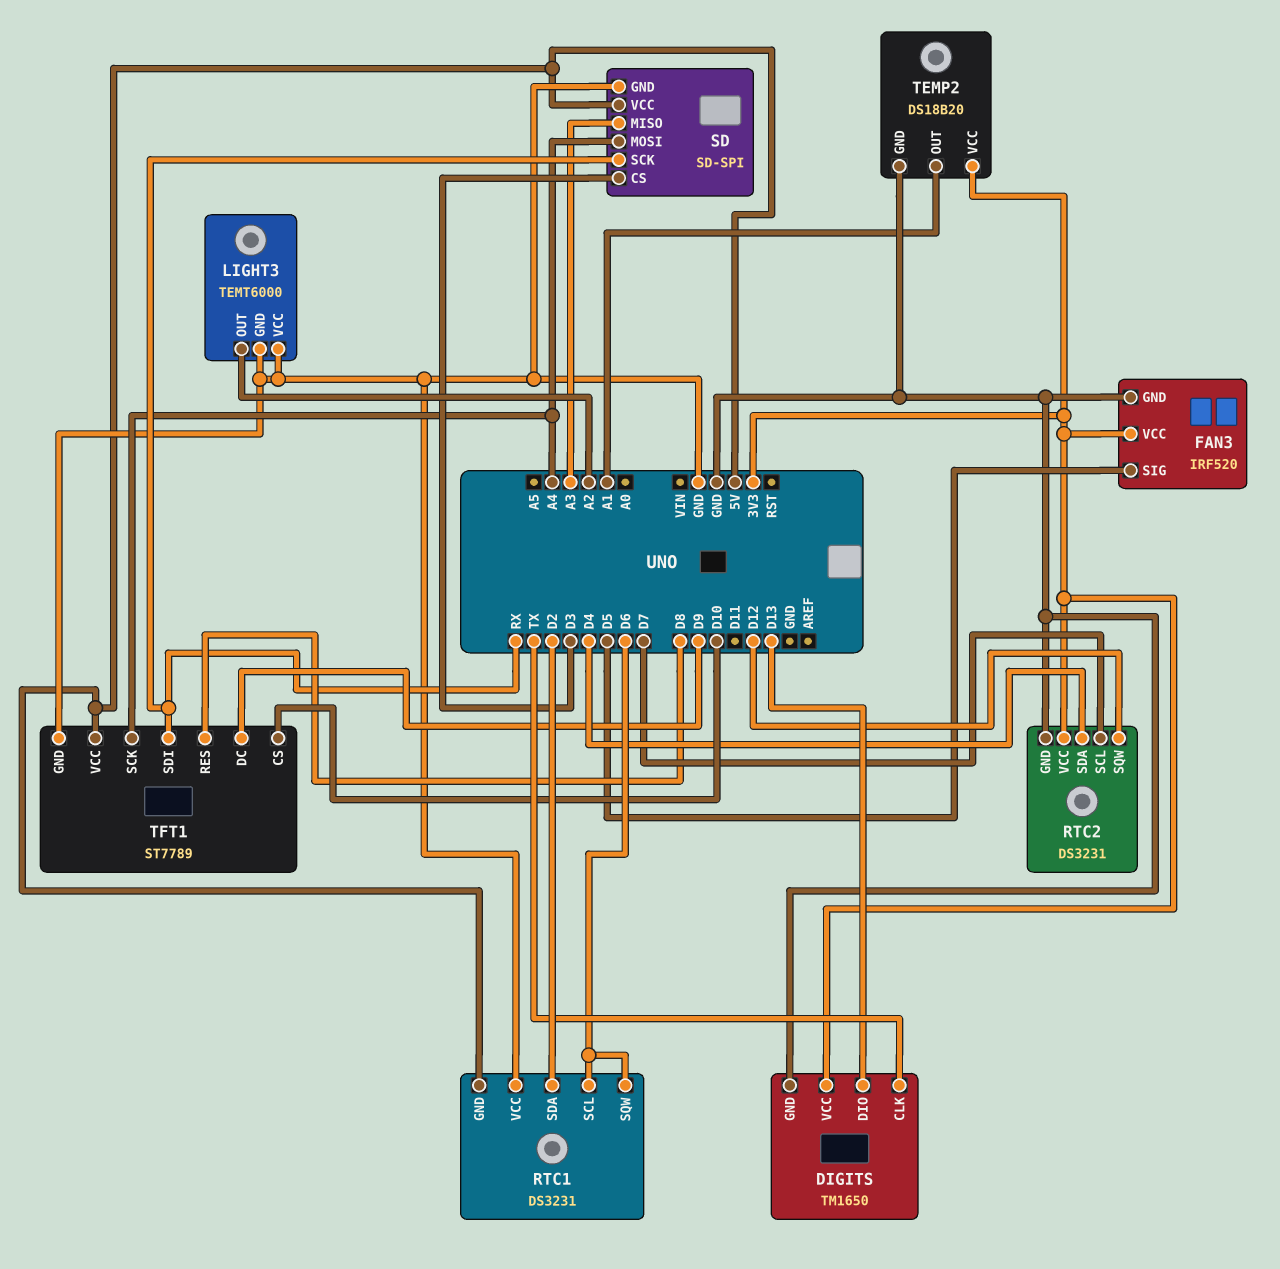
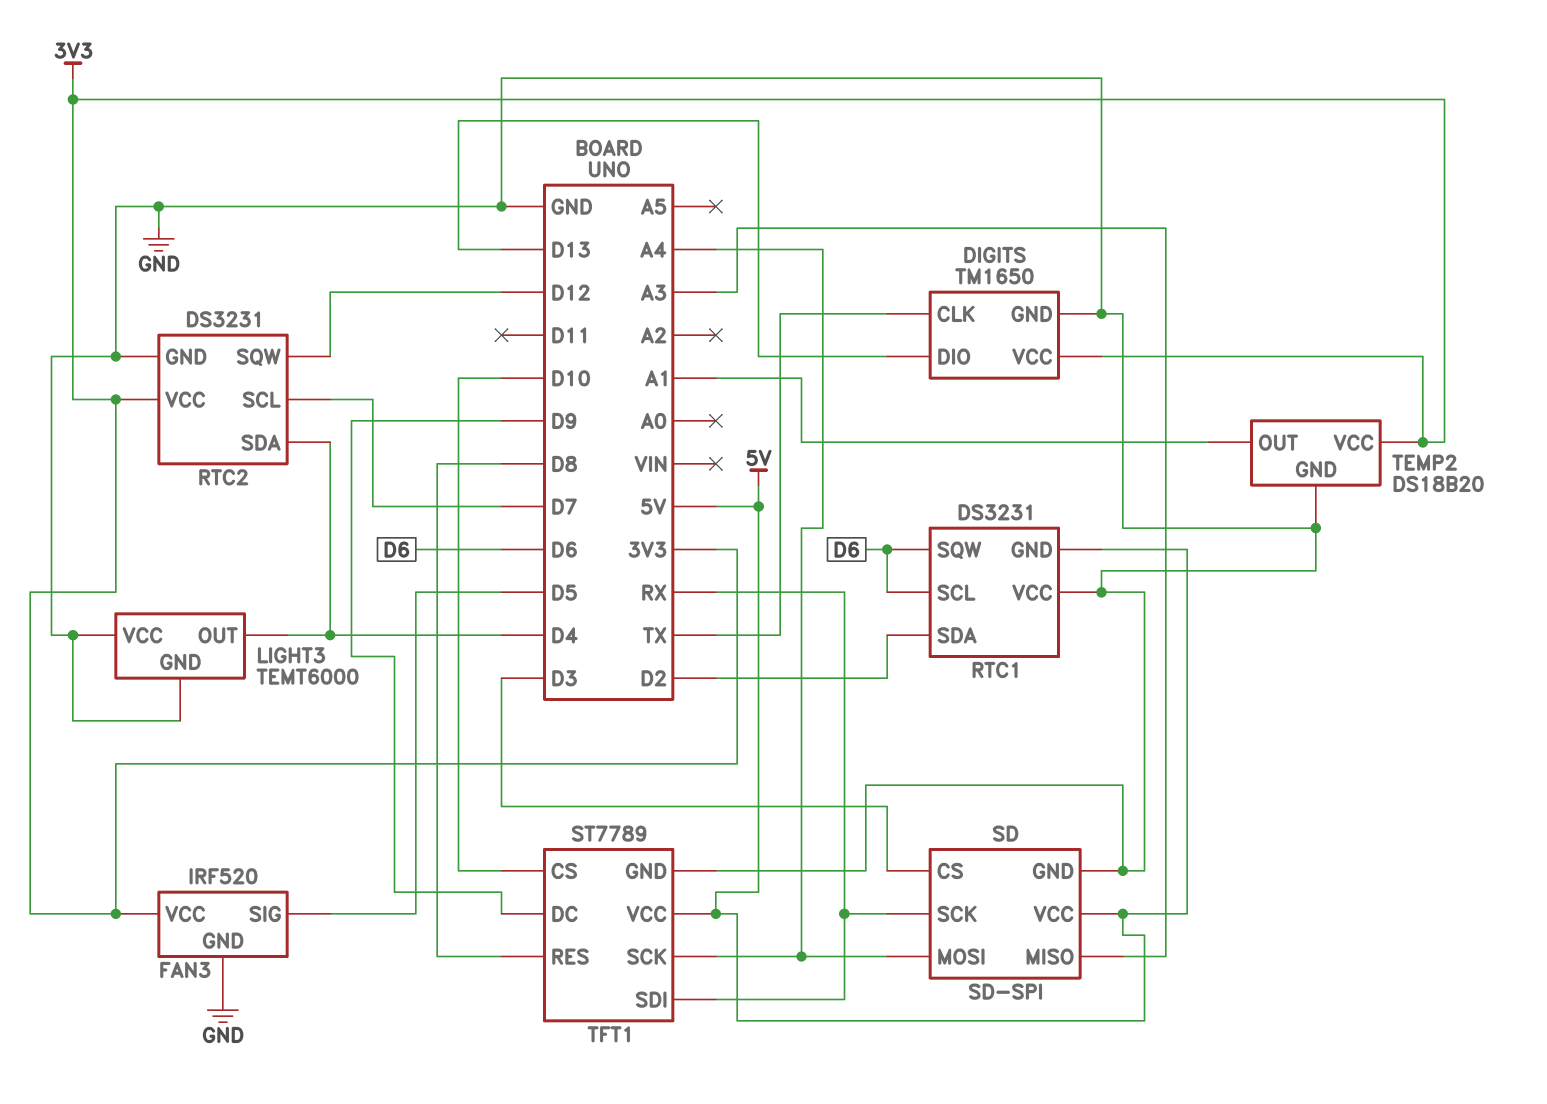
LIGHT3 pin OUT: A2 -> D4

